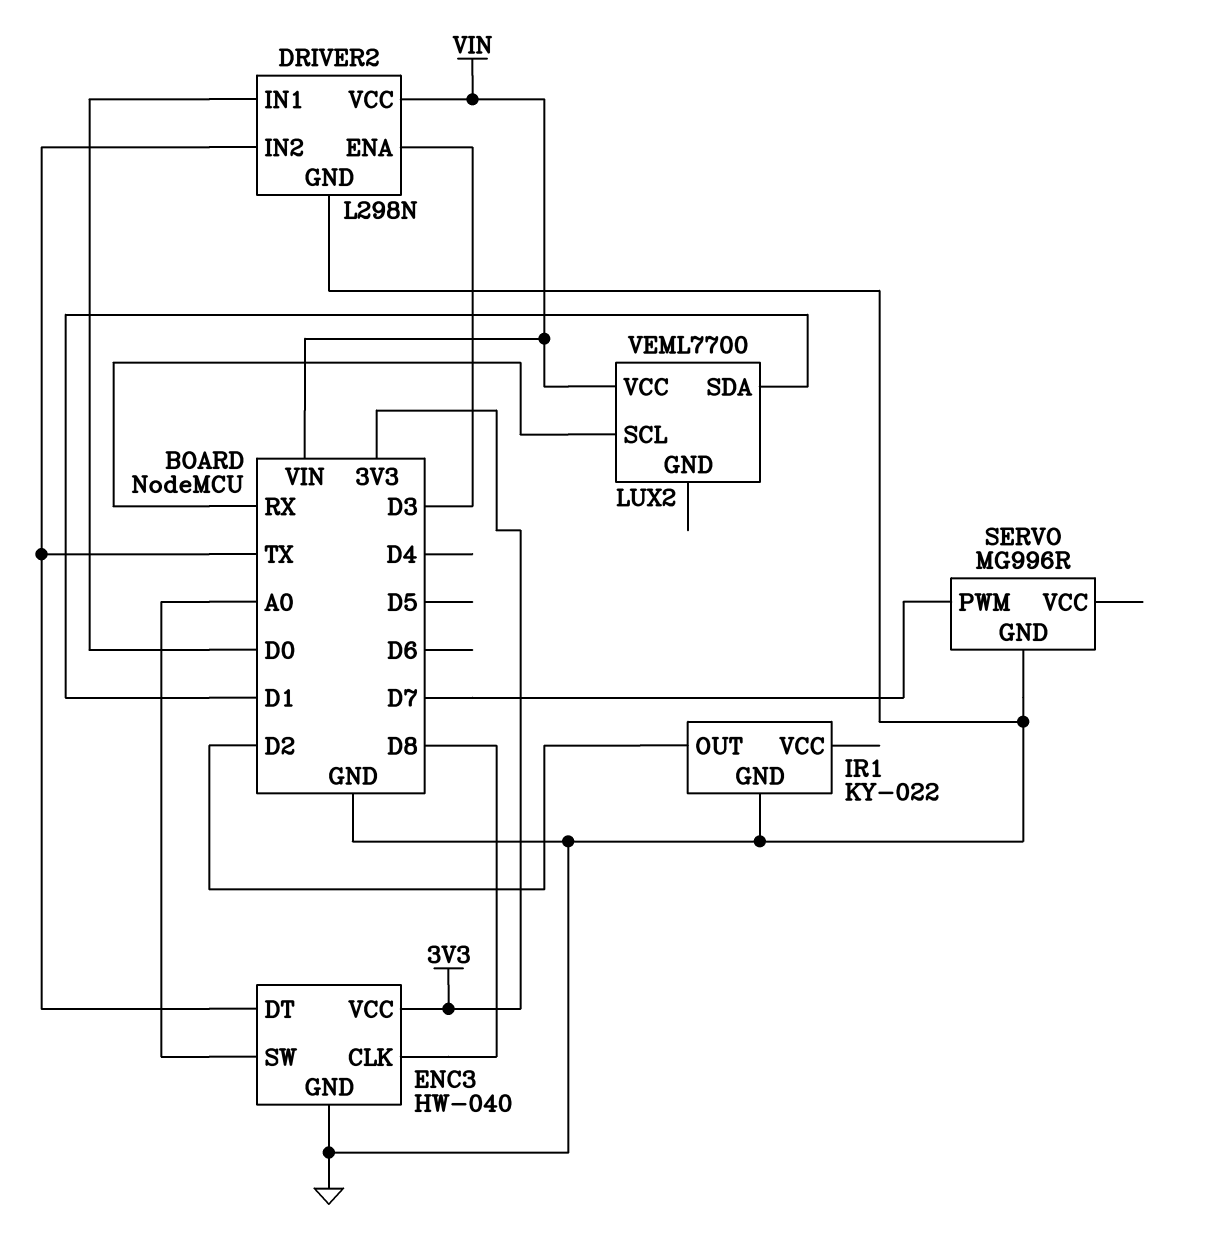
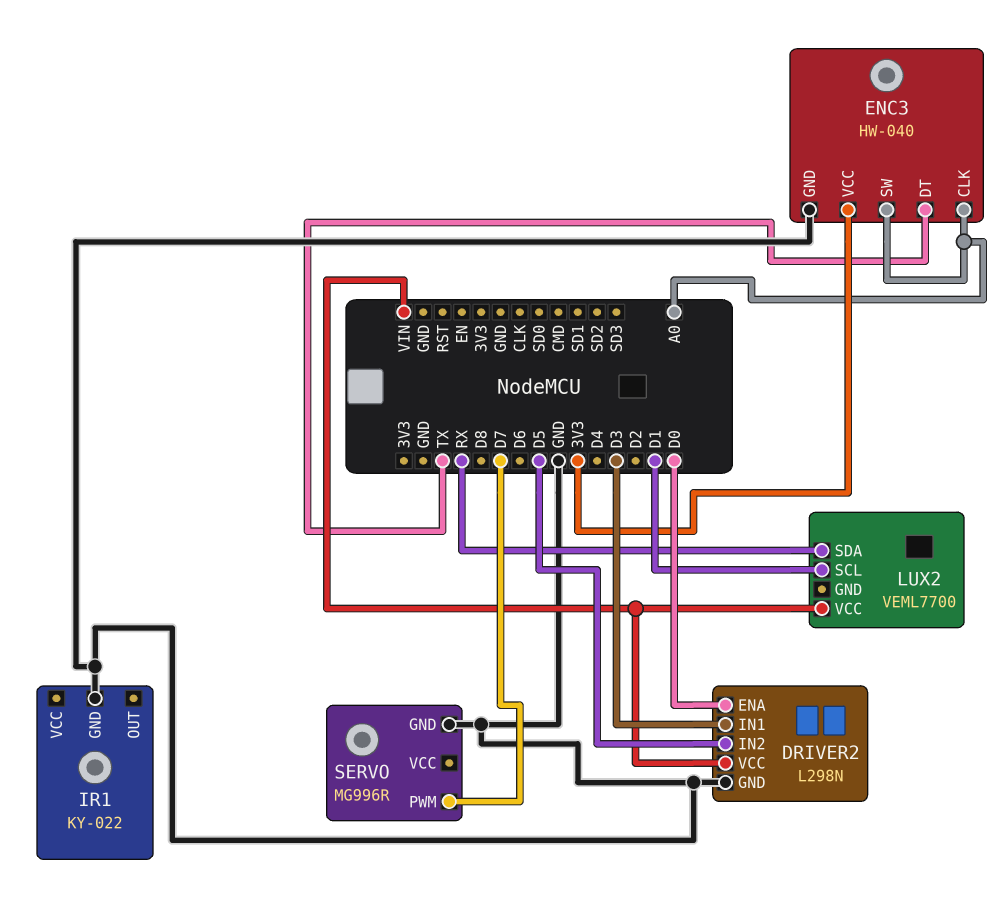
DRIVER2 pin ENA: D3 -> D0
DRIVER2 pin IN1: D0 -> D3
DRIVER2 pin IN2: TX -> D5
ENC3 pin CLK: D8 -> A0
IR1 pin OUT: D2 -> none
LUX2 pin SCL: RX -> D1
LUX2 pin SDA: D1 -> RX

